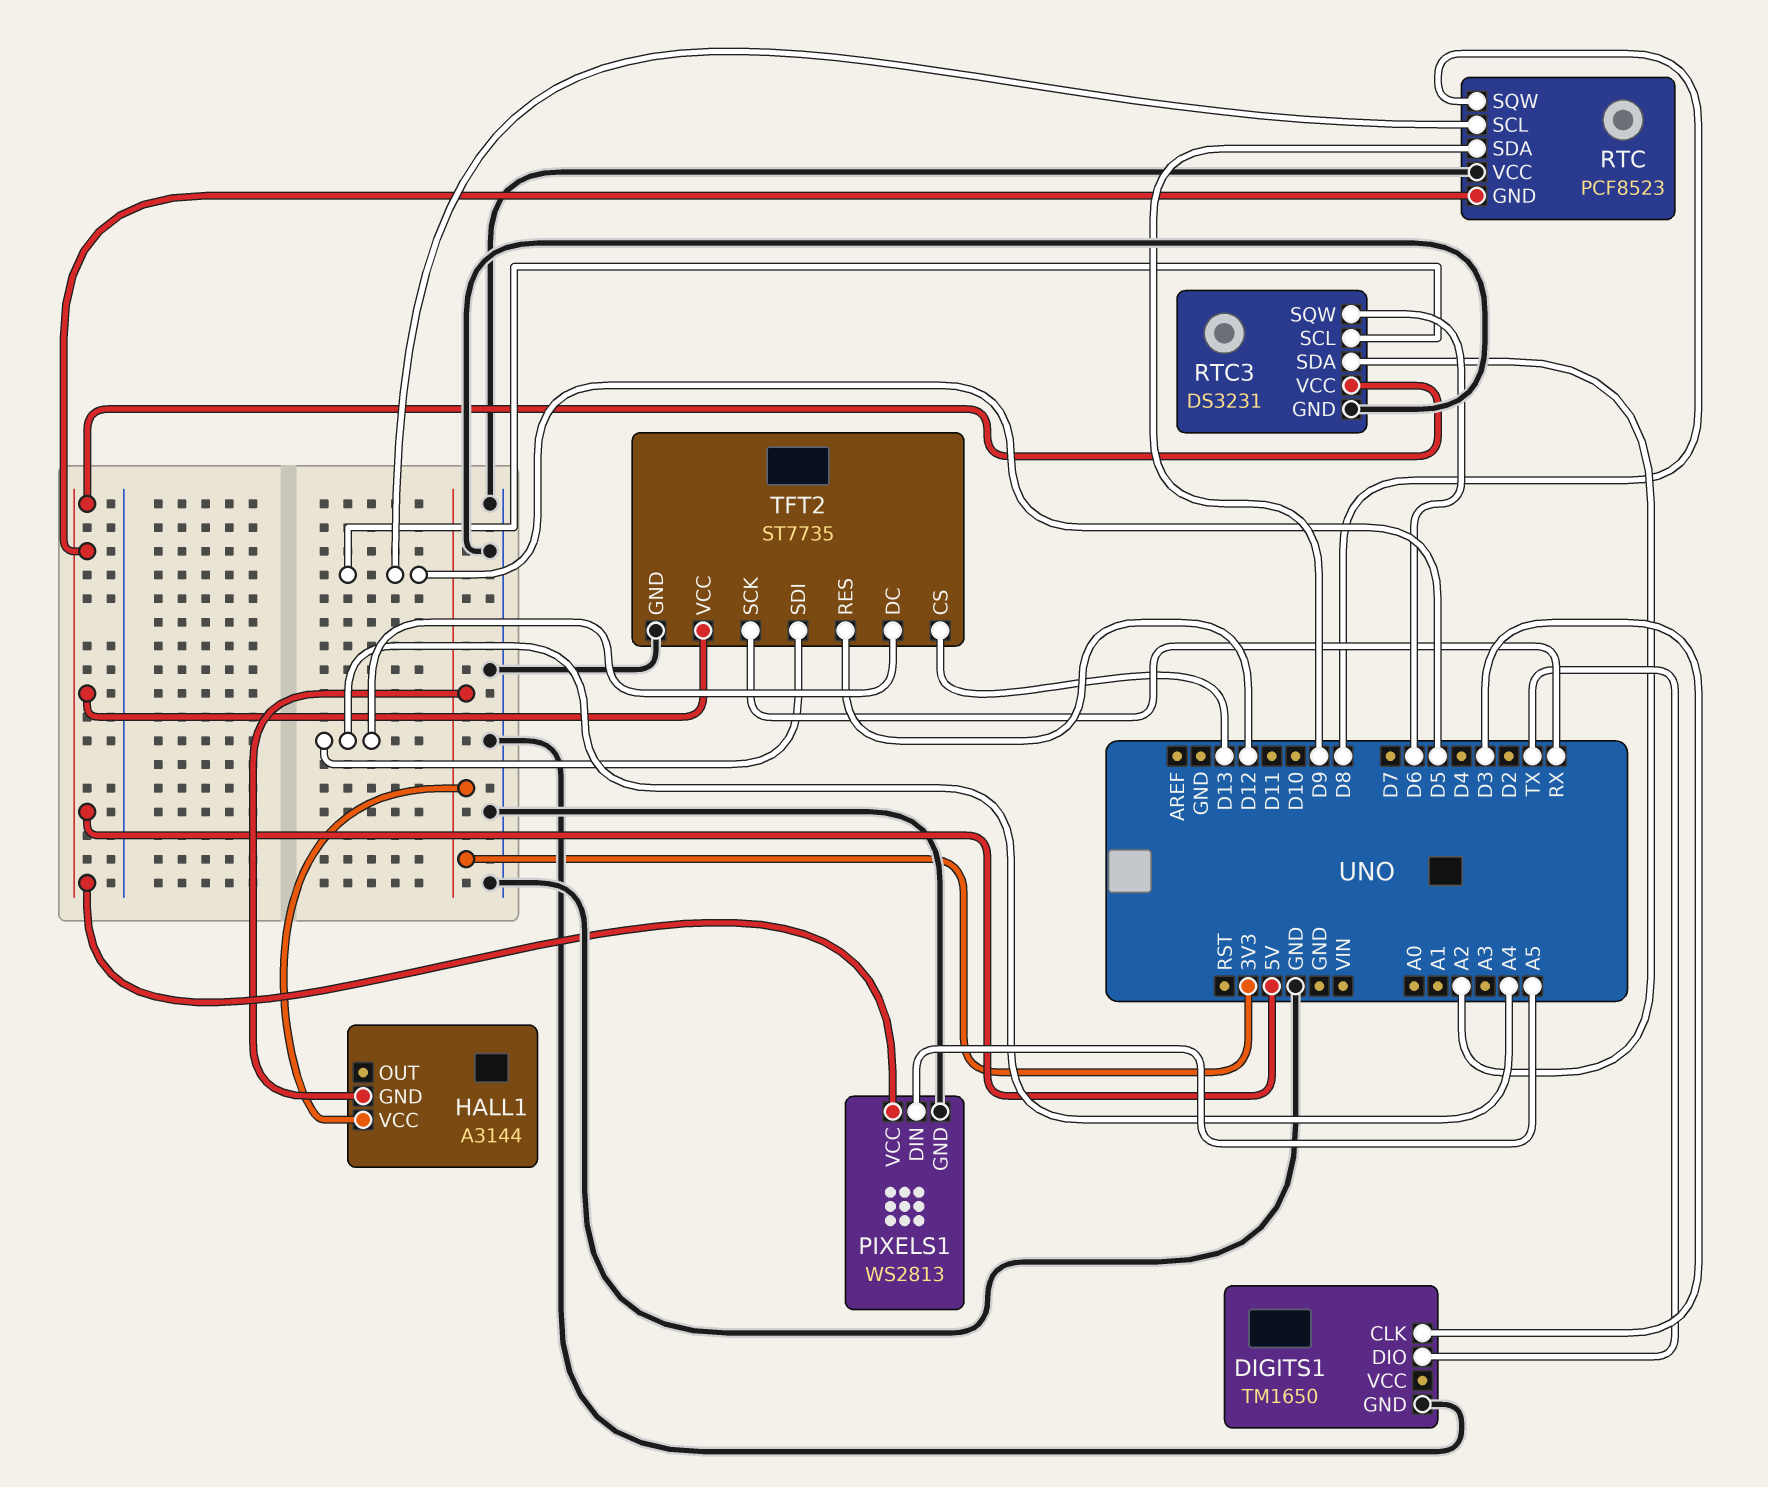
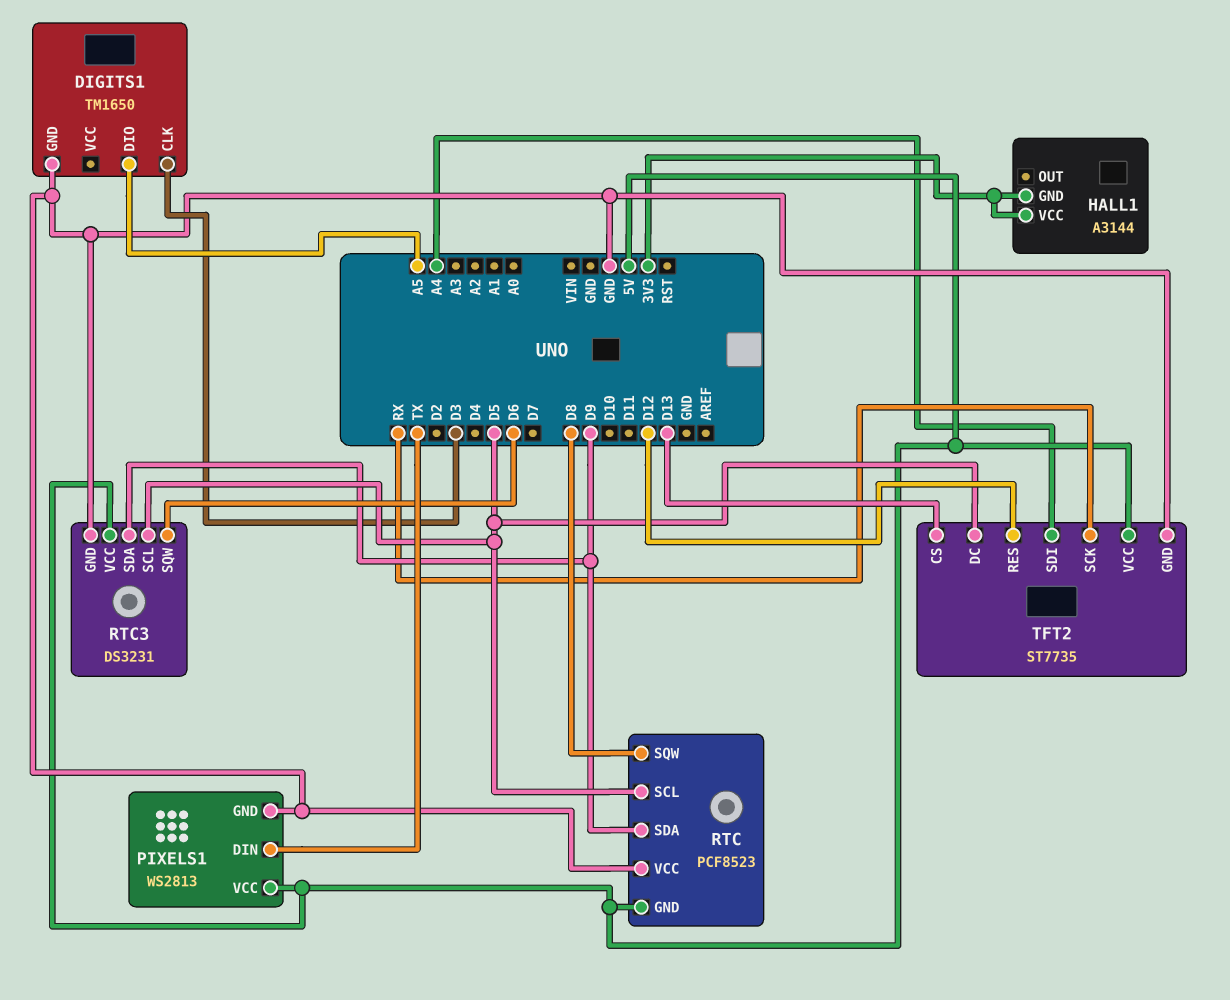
DIGITS1 pin DIO: TX -> A5
PIXELS1 pin DIN: A5 -> TX
RTC3 pin SDA: A2 -> D9
TFT2 pin DC: A4 -> D5

